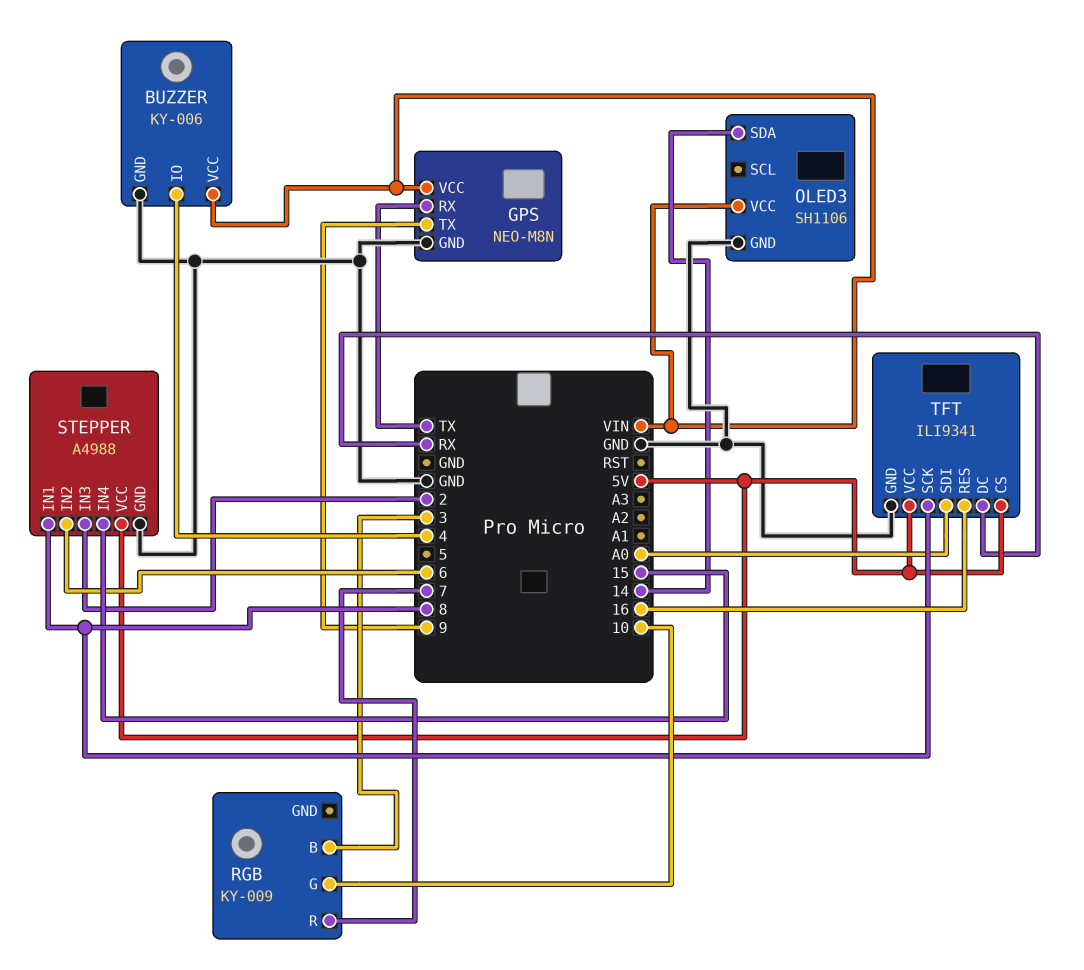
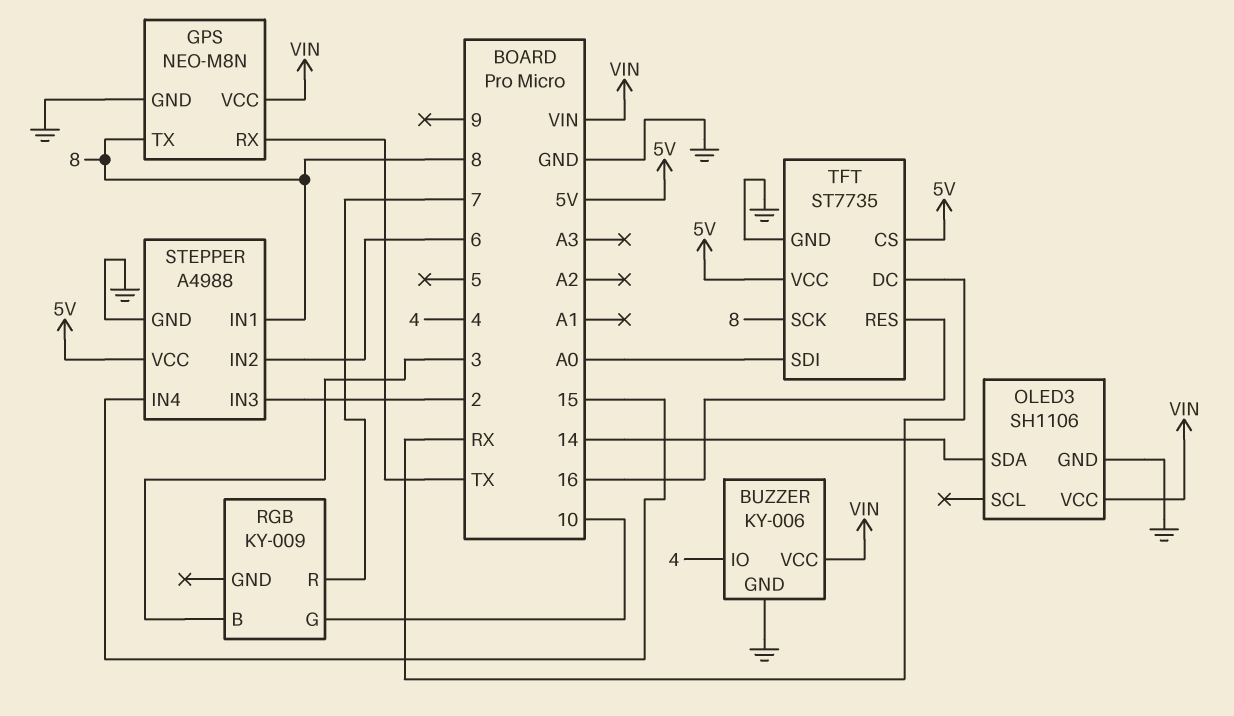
GPS pin TX: 9 -> 8
TFT: ILI9341 -> ST7735

